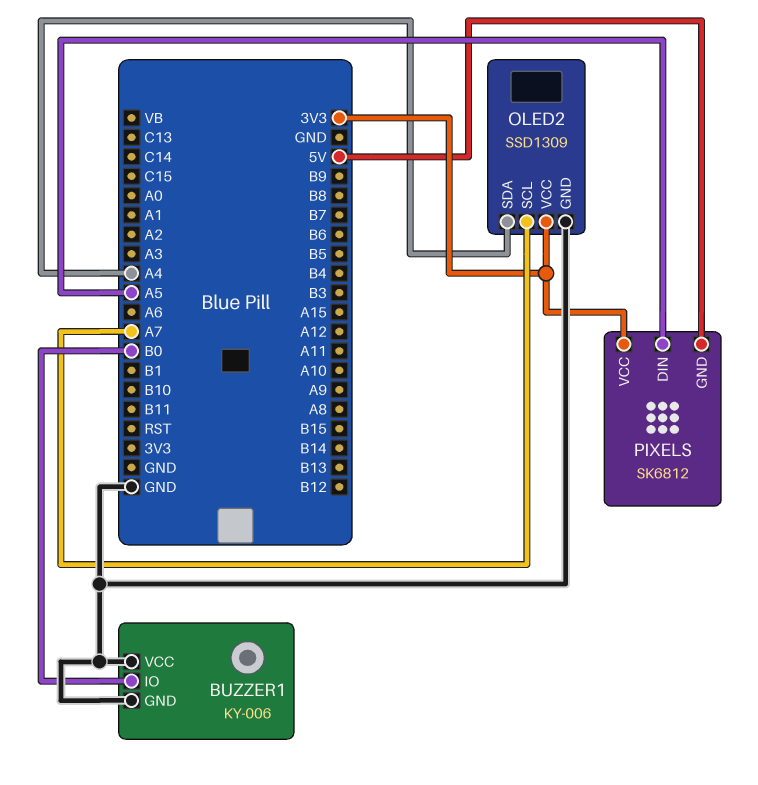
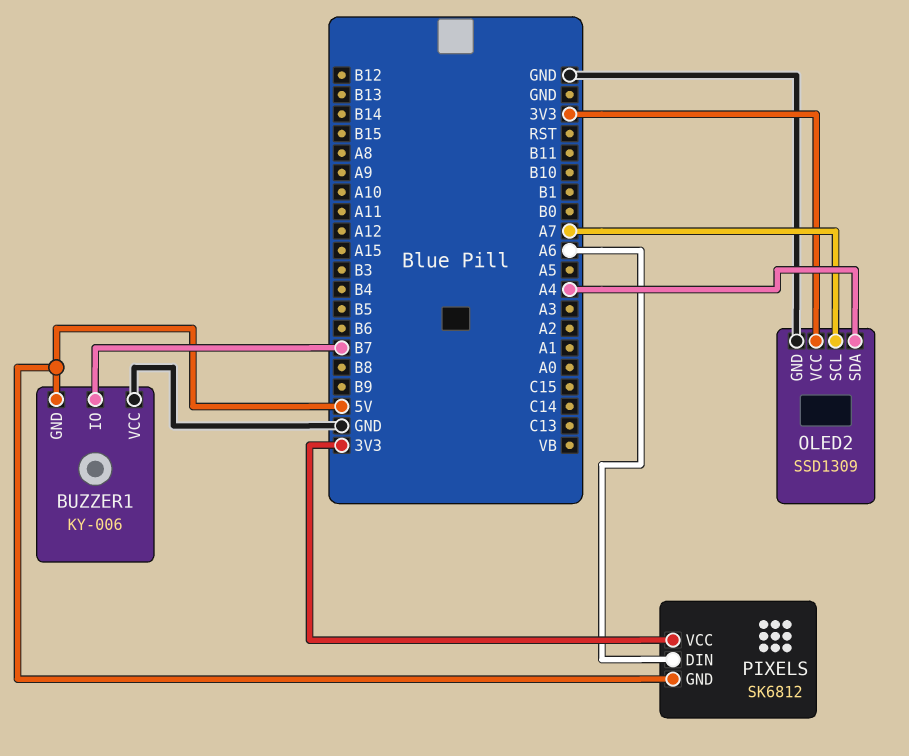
BUZZER1 pin GND: GND -> 5V
BUZZER1 pin IO: B0 -> B7
PIXELS pin DIN: A5 -> A6

